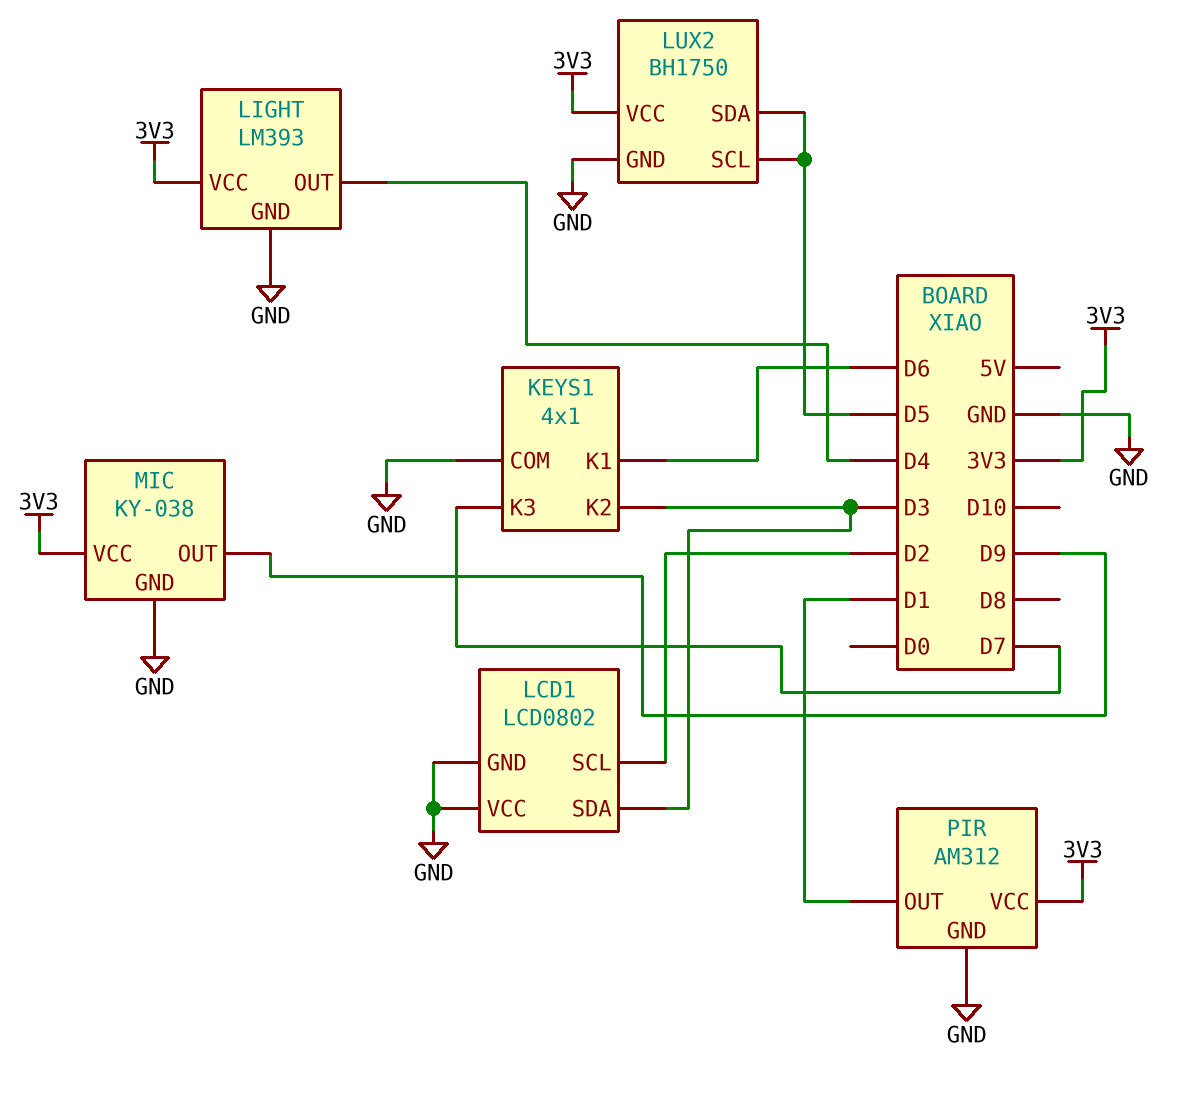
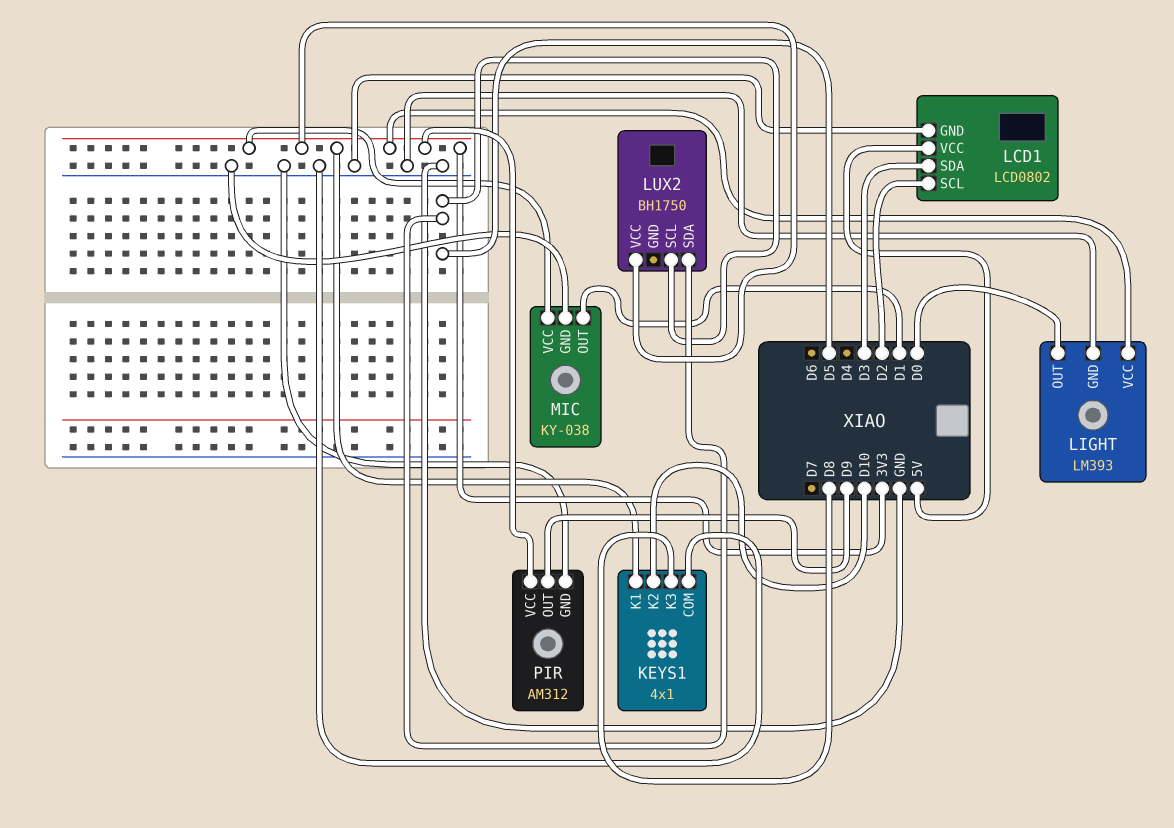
KEYS1 pin K1: D6 -> 3V3
KEYS1 pin K2: D3 -> D10
KEYS1 pin K3: D7 -> D8
LCD1 pin VCC: GND -> 5V
LIGHT pin OUT: D4 -> D0
LUX2 pin GND: GND -> none
MIC pin OUT: D9 -> D1
PIR pin OUT: D1 -> D9

